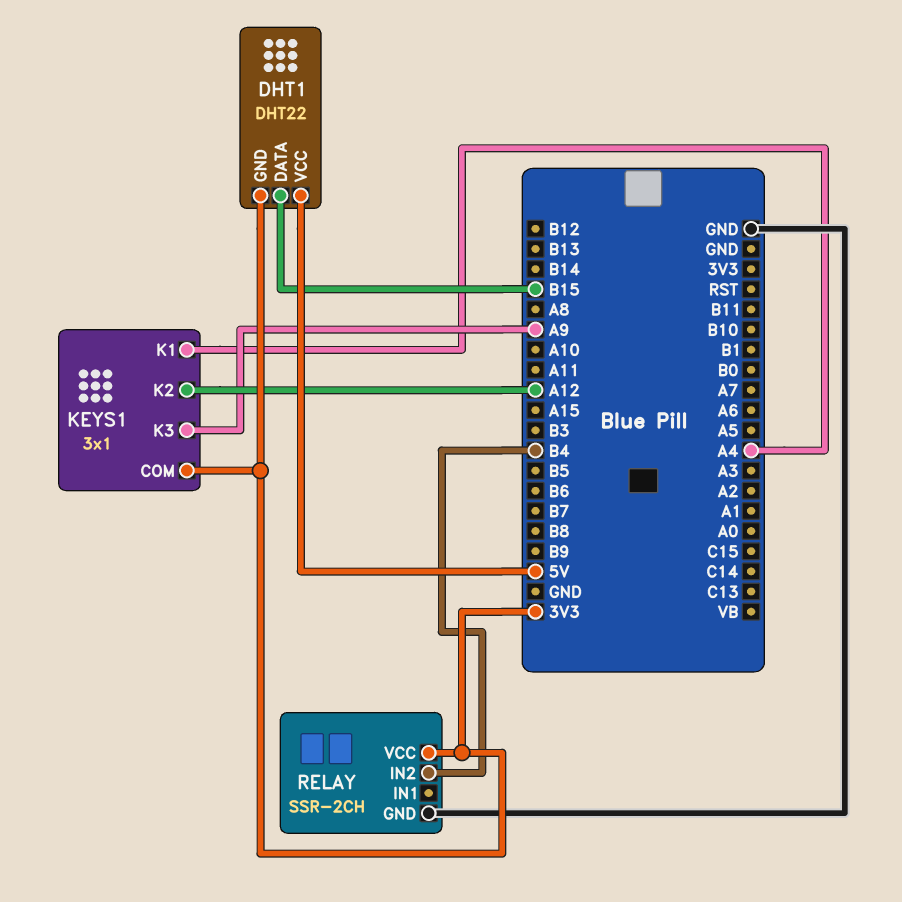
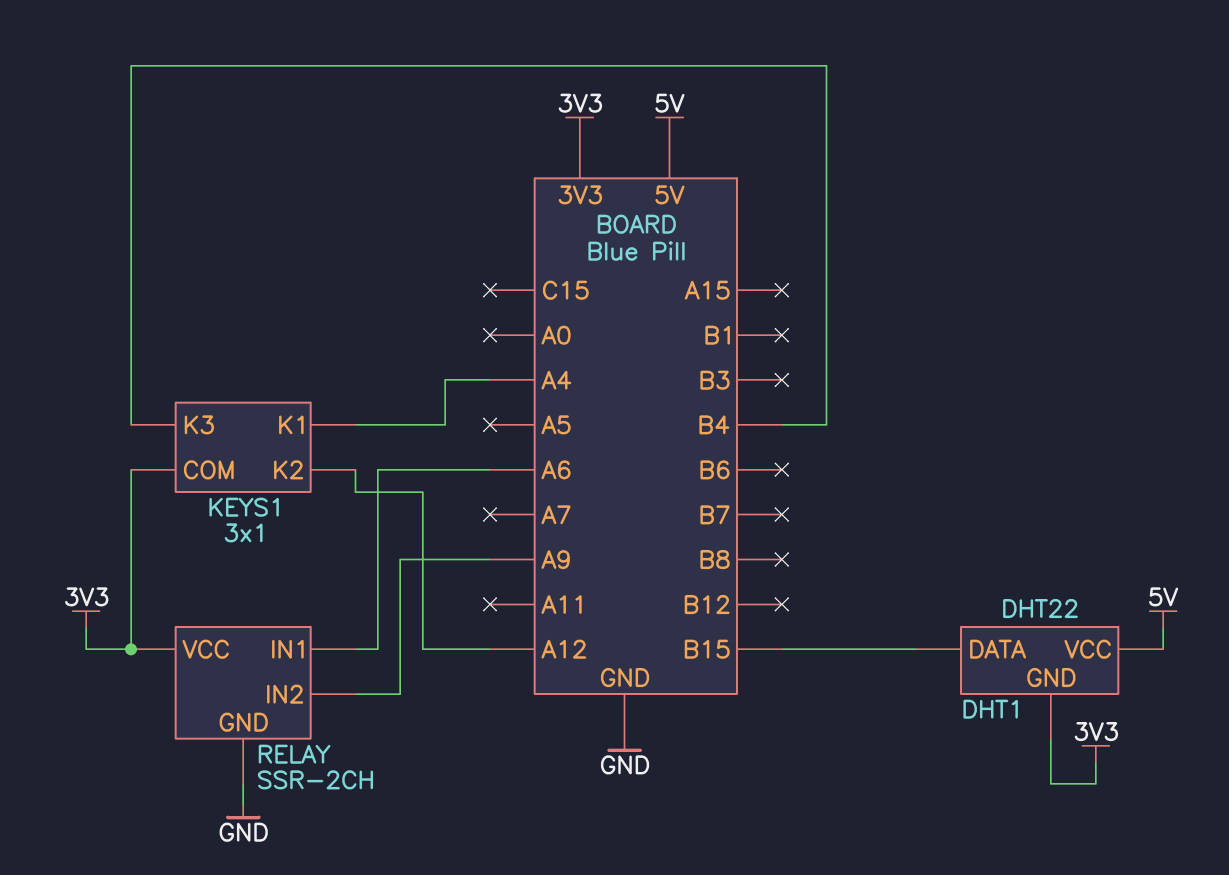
KEYS1 pin K3: A9 -> B4
RELAY pin IN1: none -> A6
RELAY pin IN2: B4 -> A9

